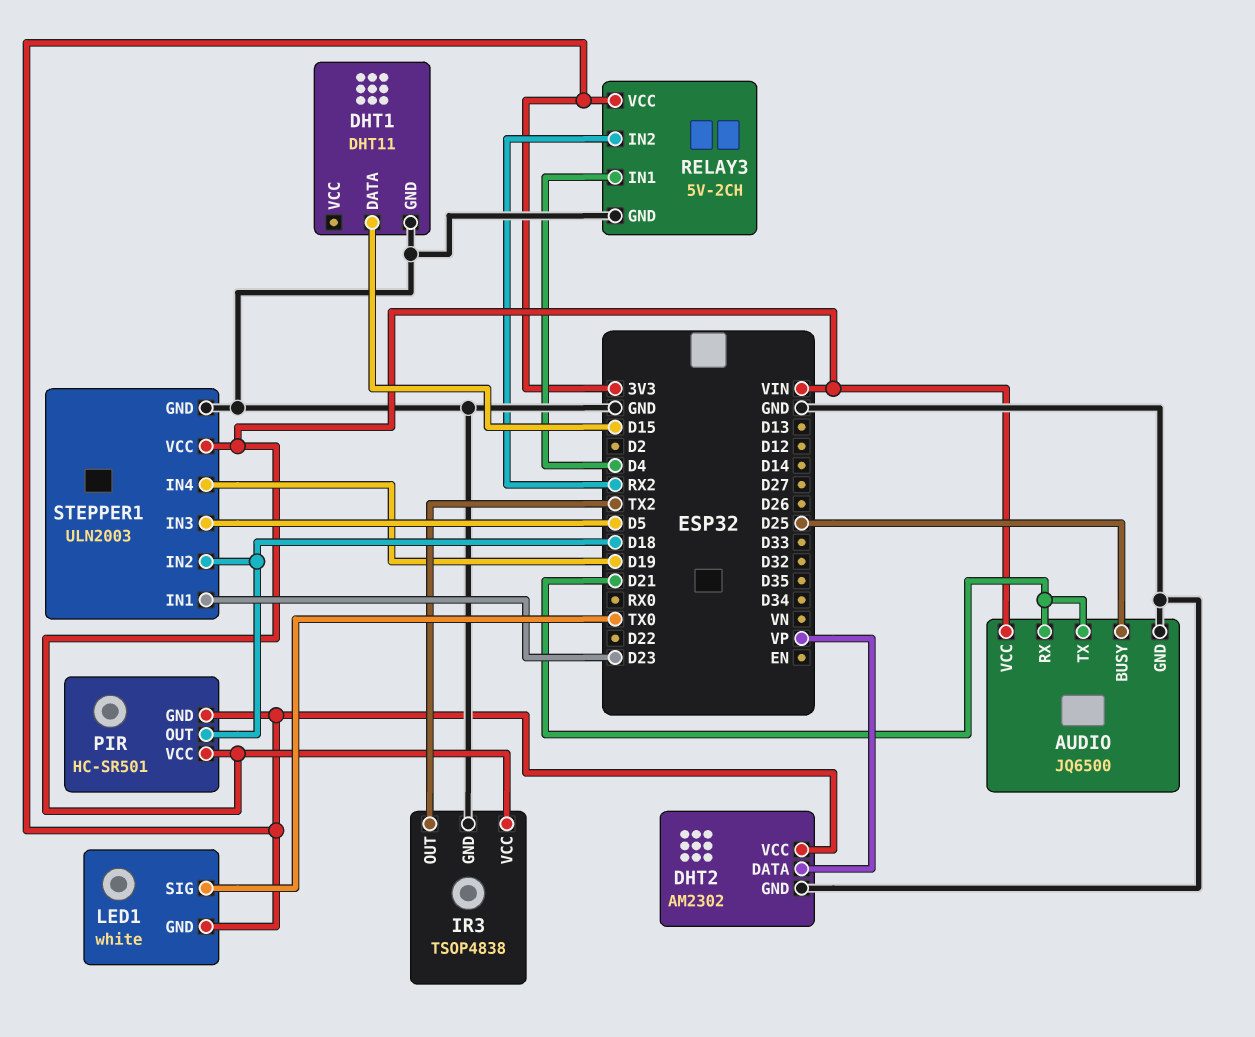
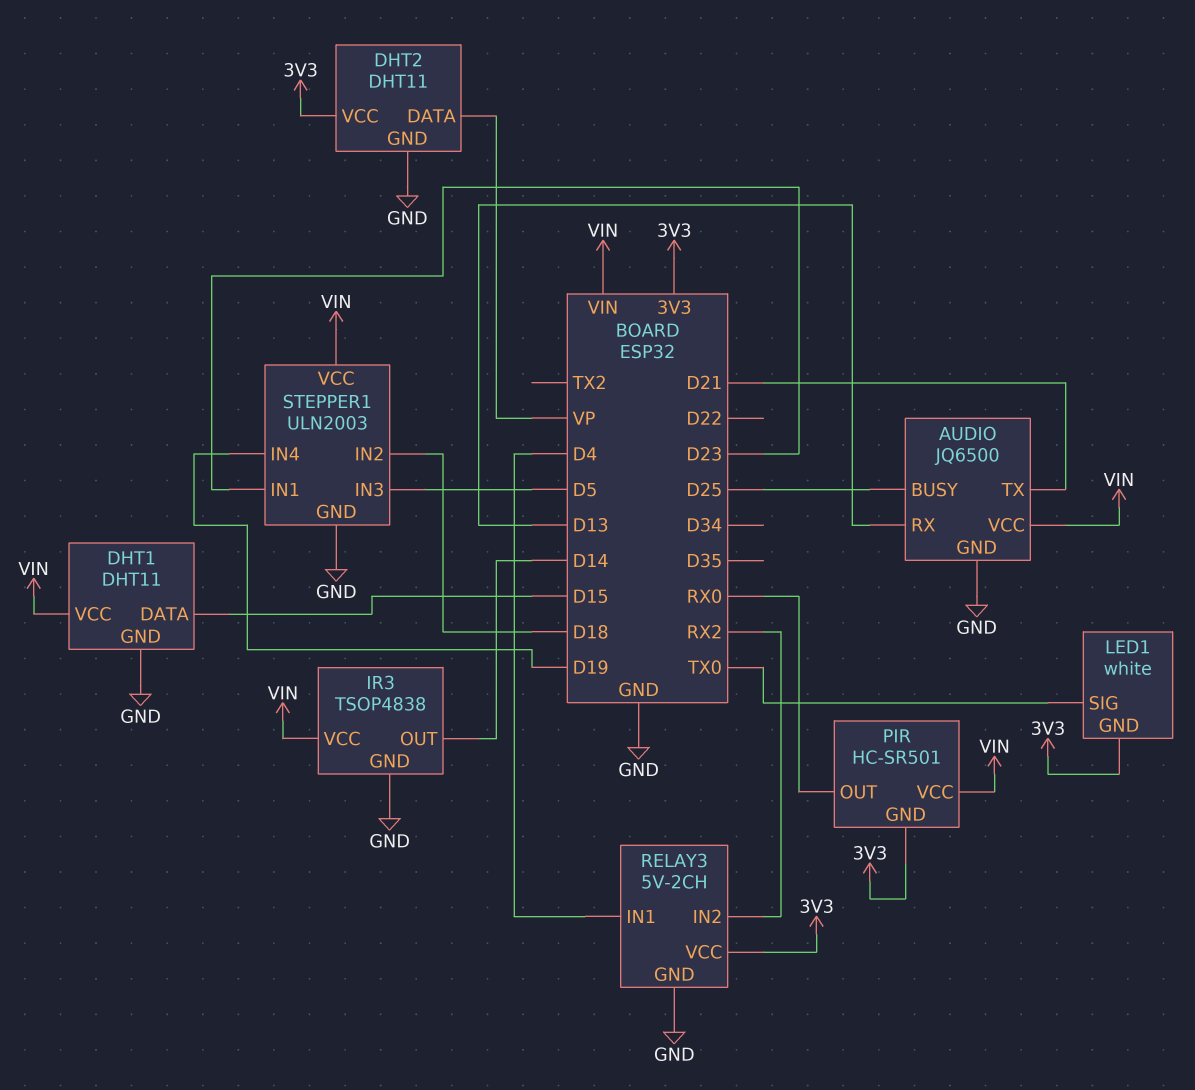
AUDIO pin RX: D21 -> D13
DHT1 pin VCC: none -> VIN
DHT2: AM2302 -> DHT11
IR3 pin OUT: TX2 -> D14
PIR pin OUT: D18 -> RX0

